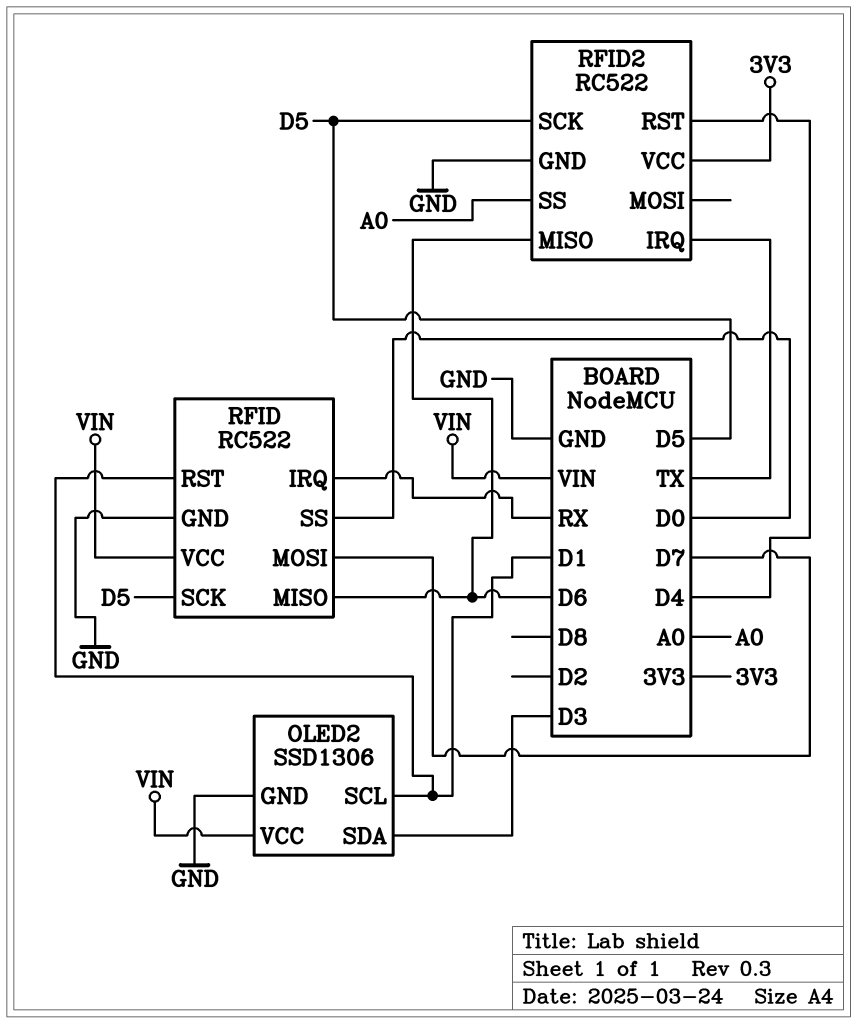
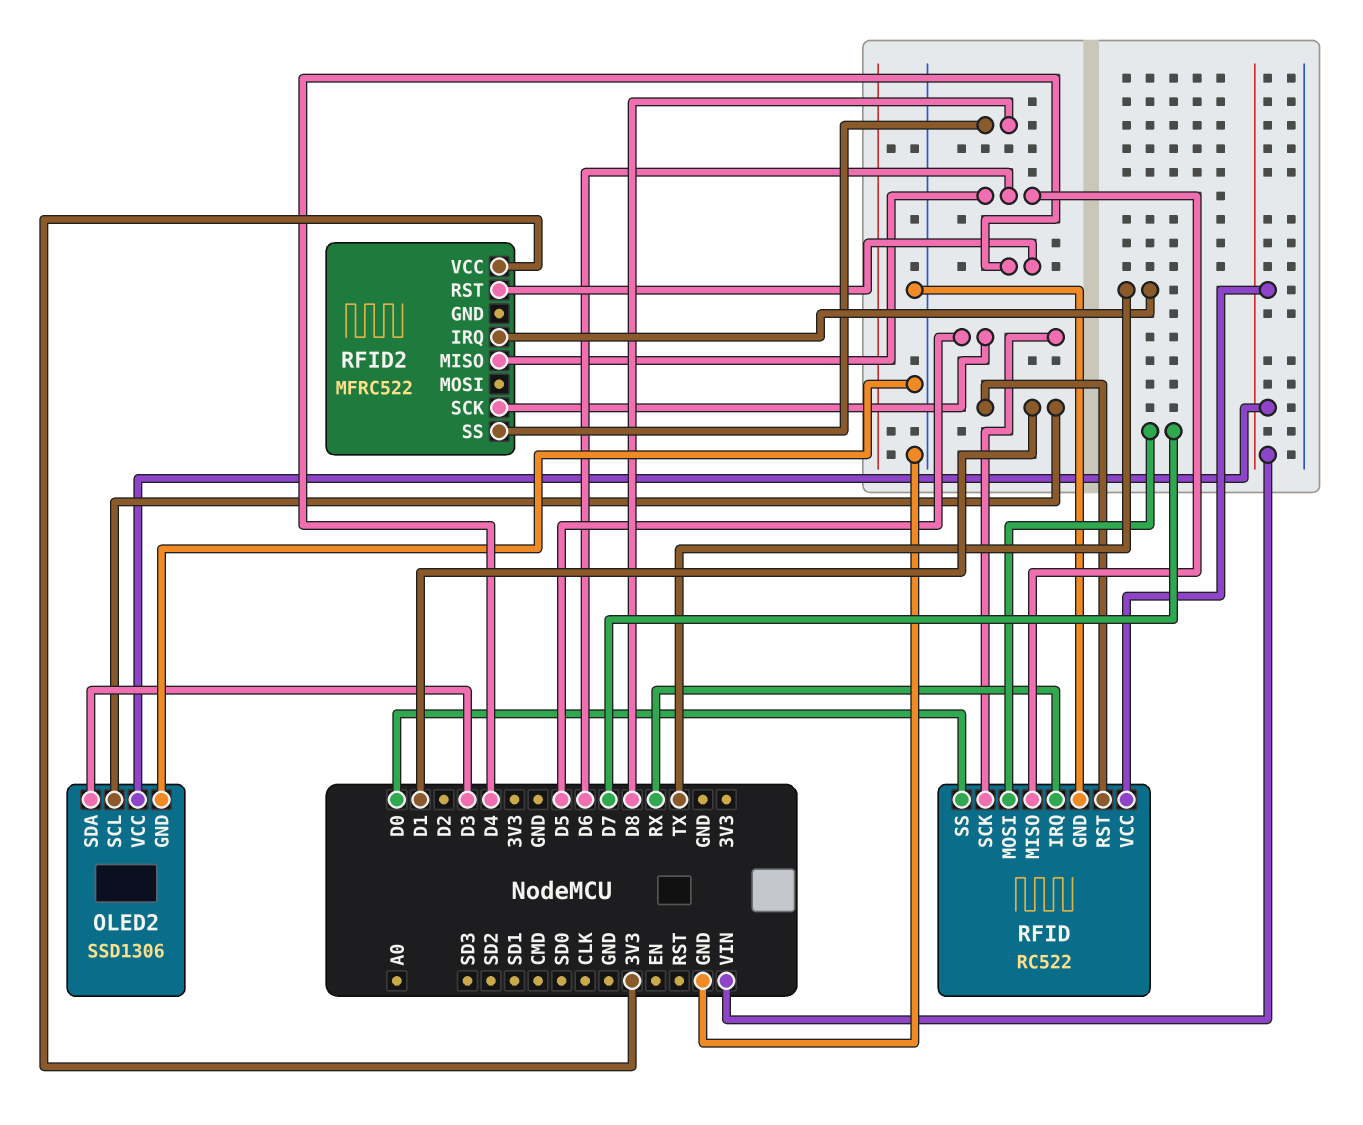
RFID2: RC522 -> MFRC522
RFID2 pin GND: GND -> none
RFID2 pin SS: A0 -> D8

